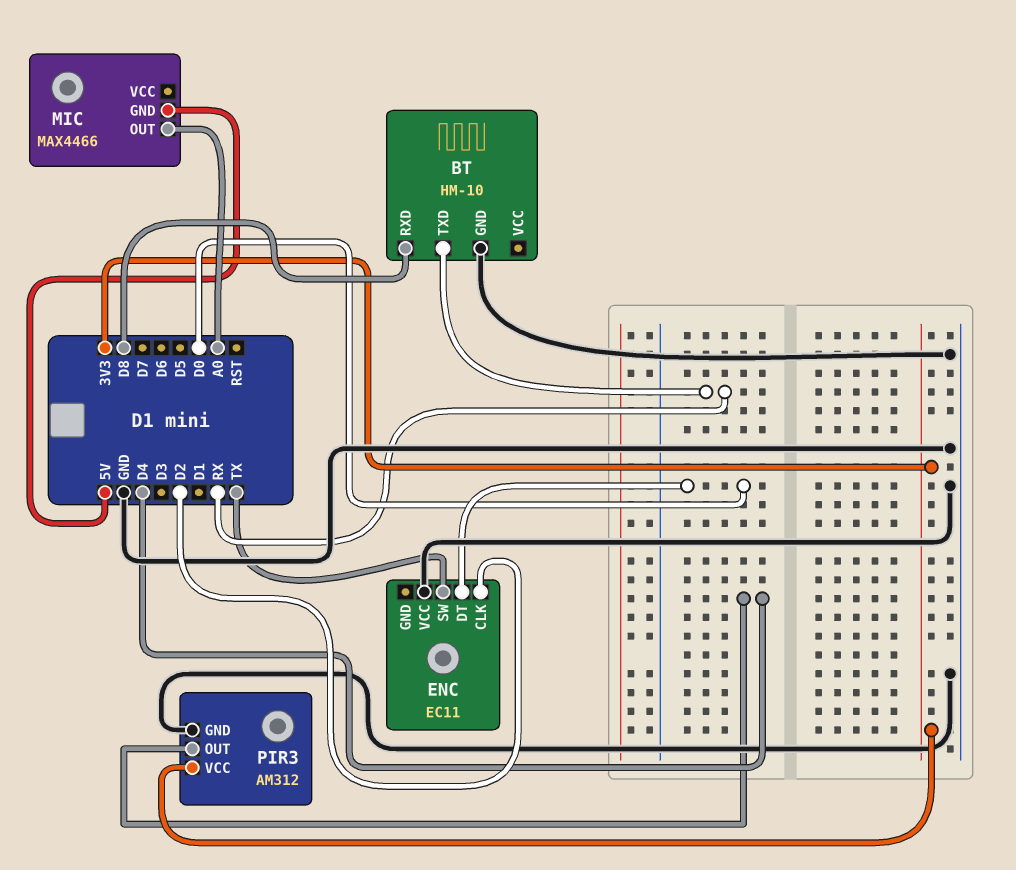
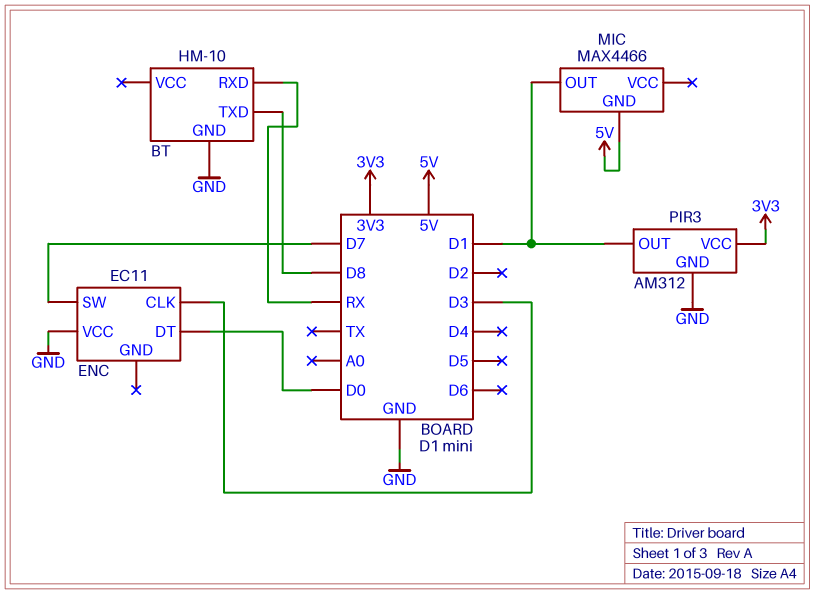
BT pin RXD: D8 -> RX
BT pin TXD: RX -> D8
ENC pin CLK: D2 -> D3
ENC pin SW: TX -> D7
MIC pin OUT: A0 -> D1
PIR3 pin OUT: D4 -> D1

